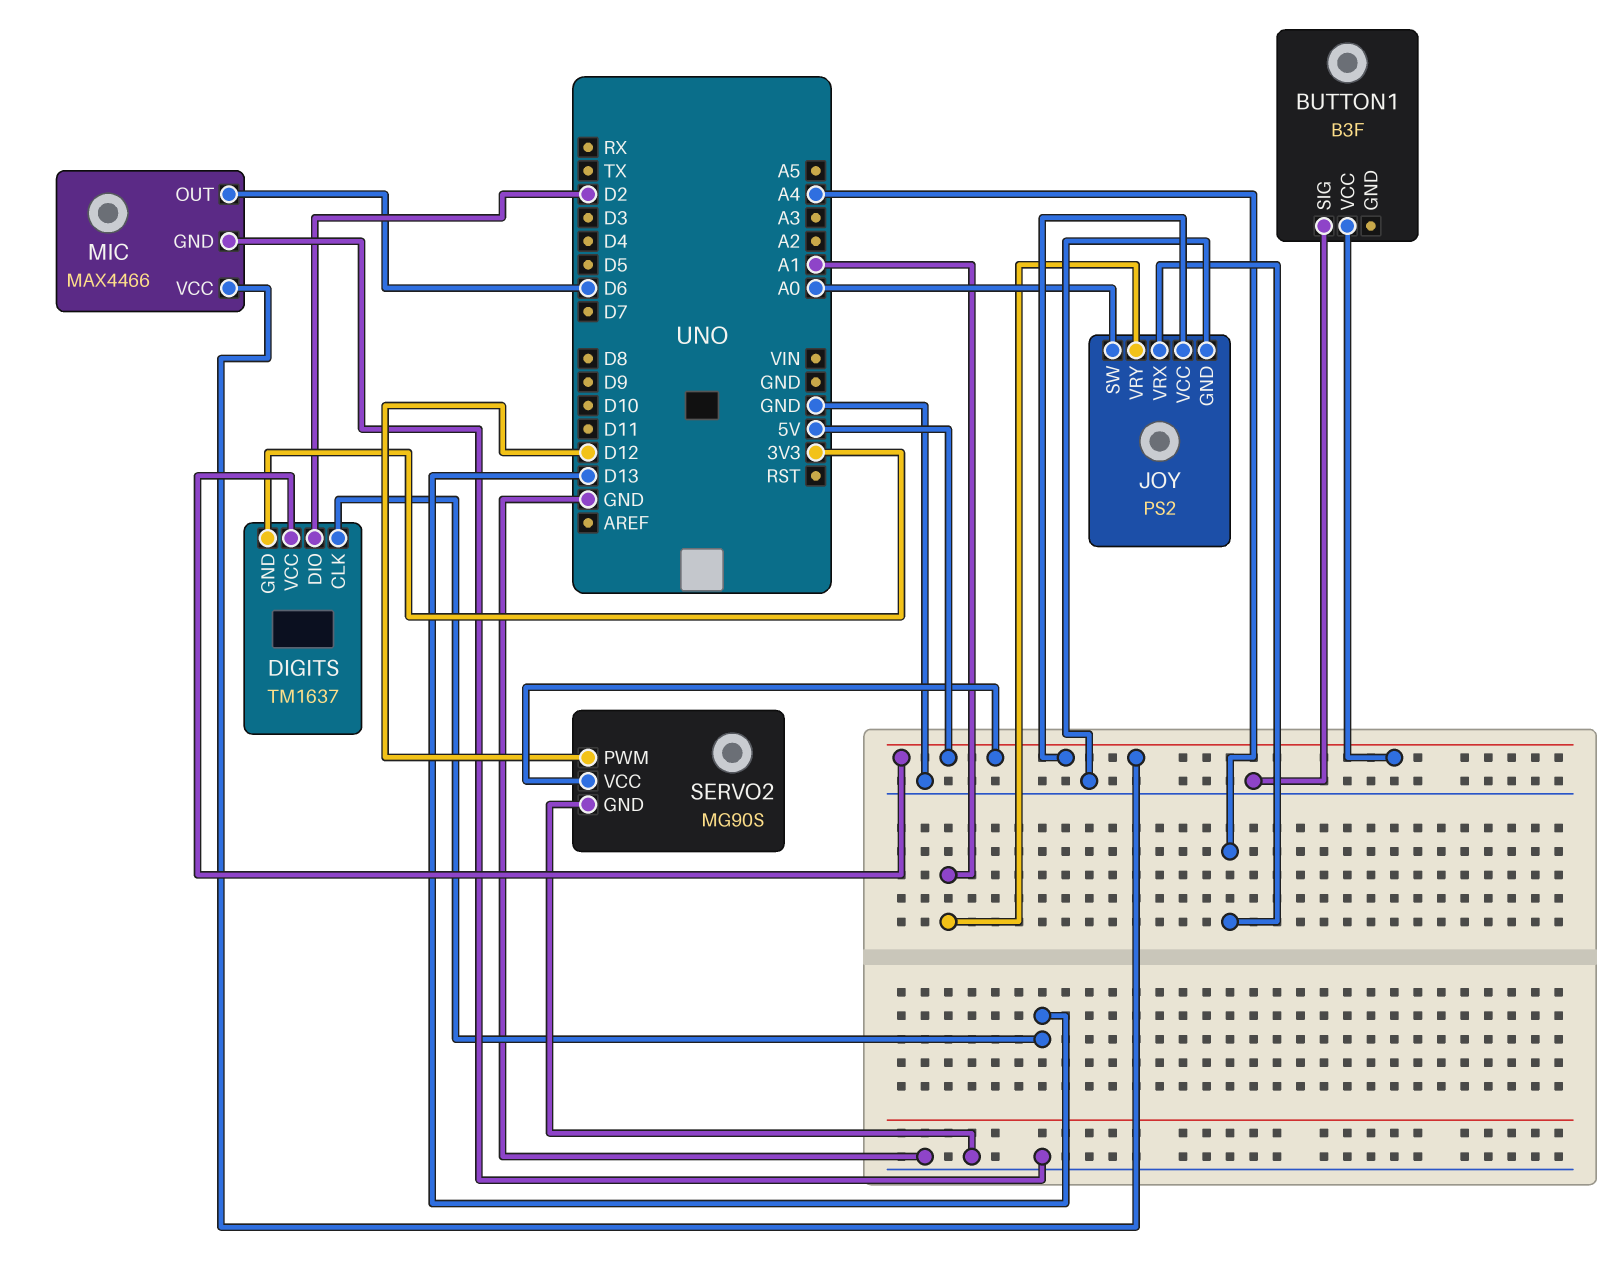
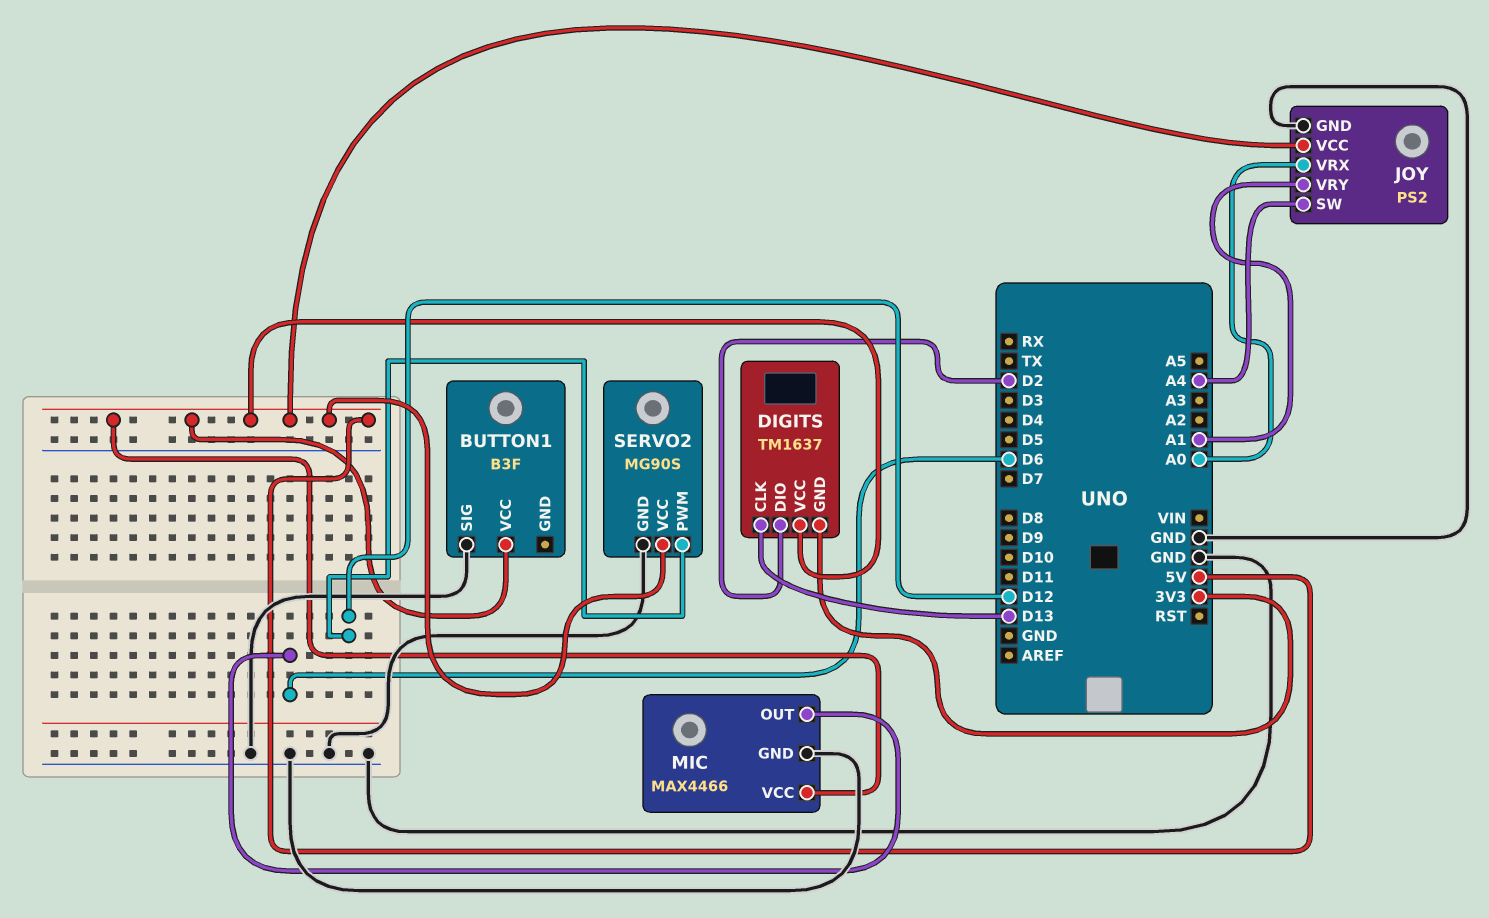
JOY pin SW: A0 -> A4
JOY pin VRX: A4 -> A0

